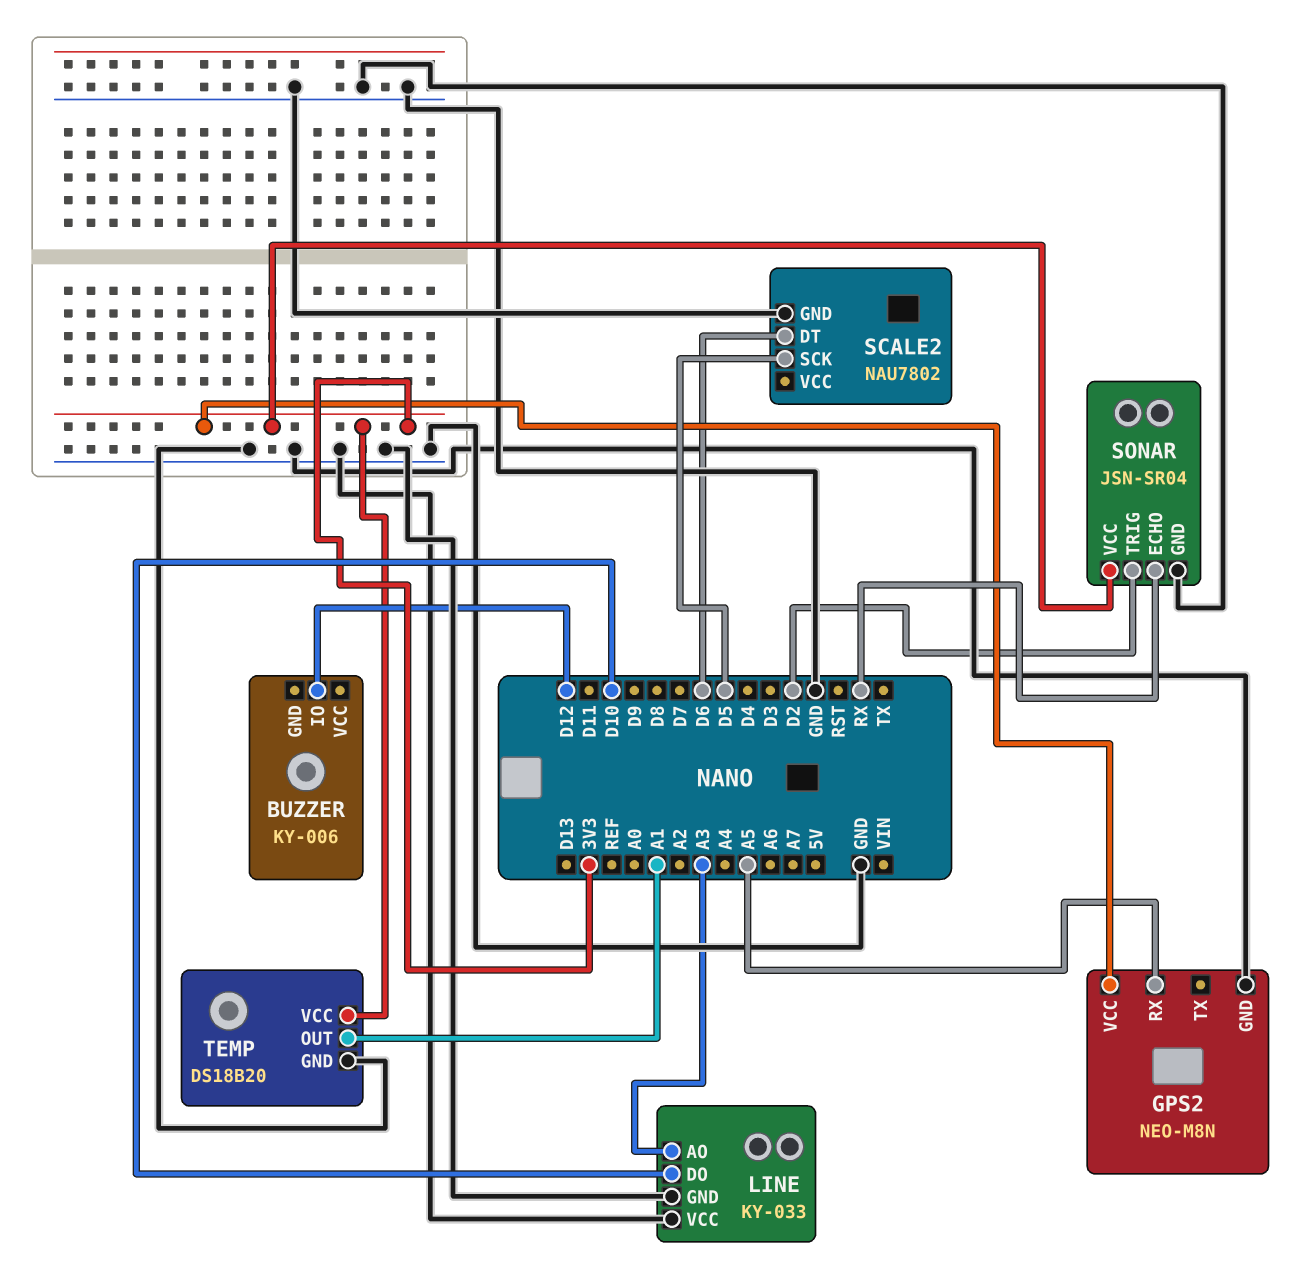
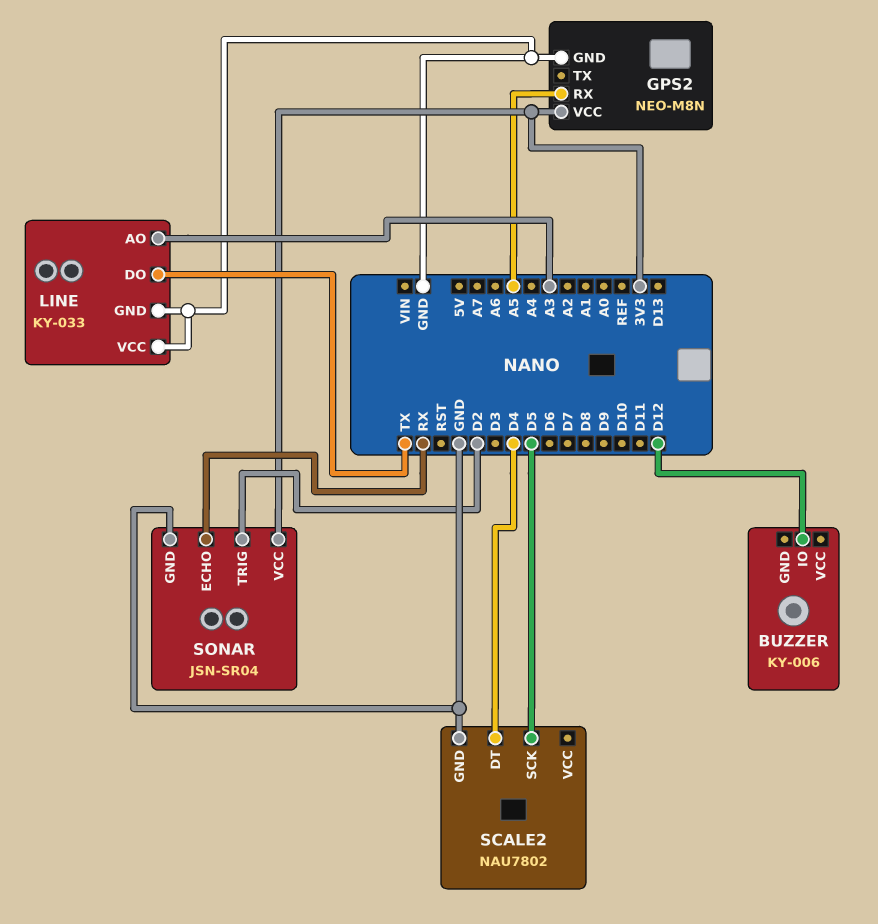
LINE pin DO: D10 -> TX
SCALE2 pin DT: D6 -> D4
TEMP: DS18B20 -> none
TEMP pin GND: GND -> none
TEMP pin OUT: A1 -> none
TEMP pin VCC: 3V3 -> none

